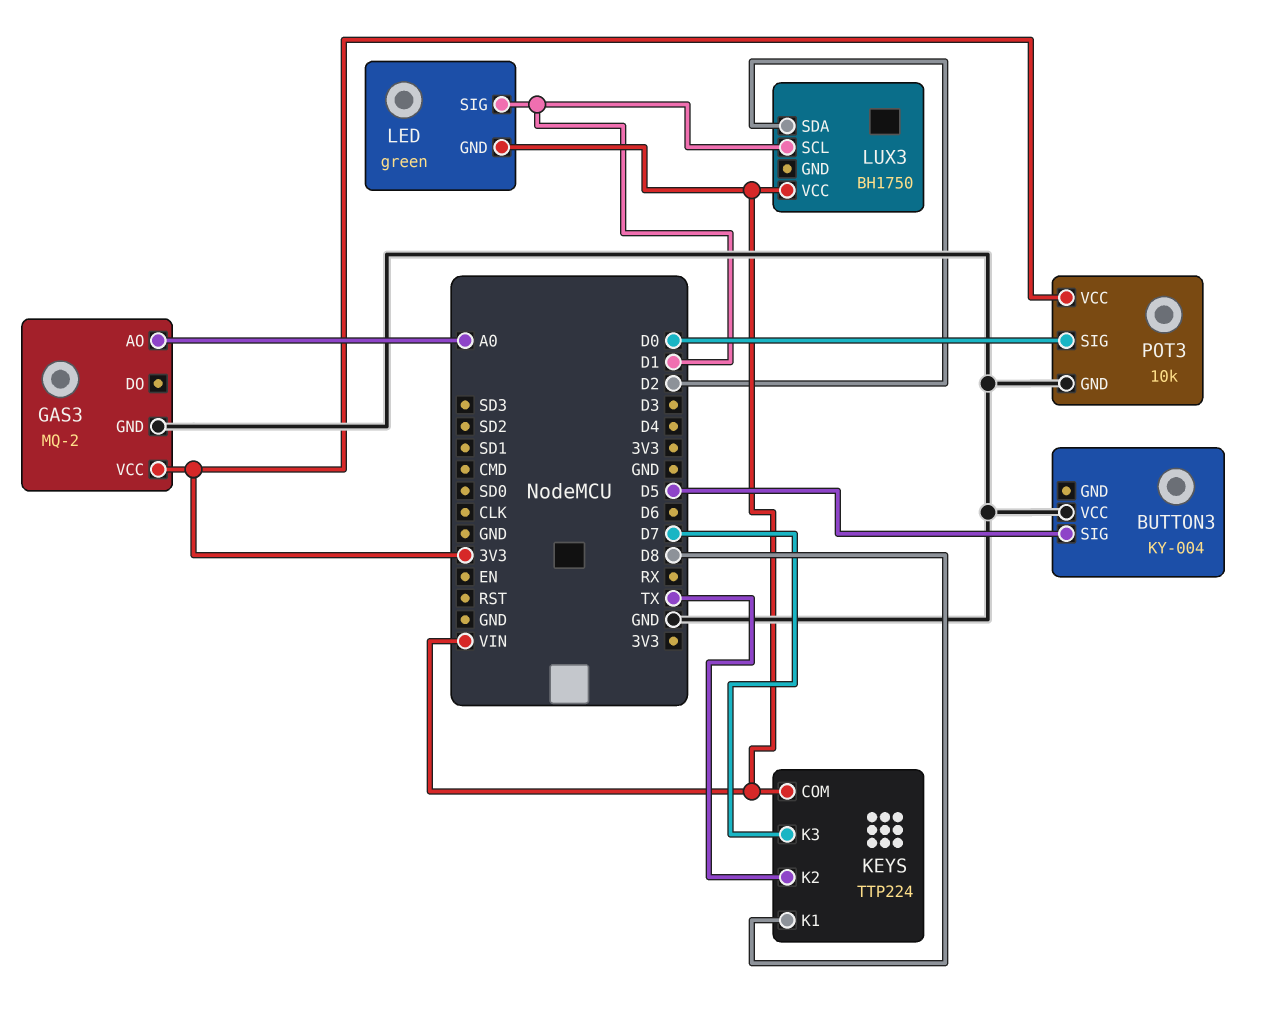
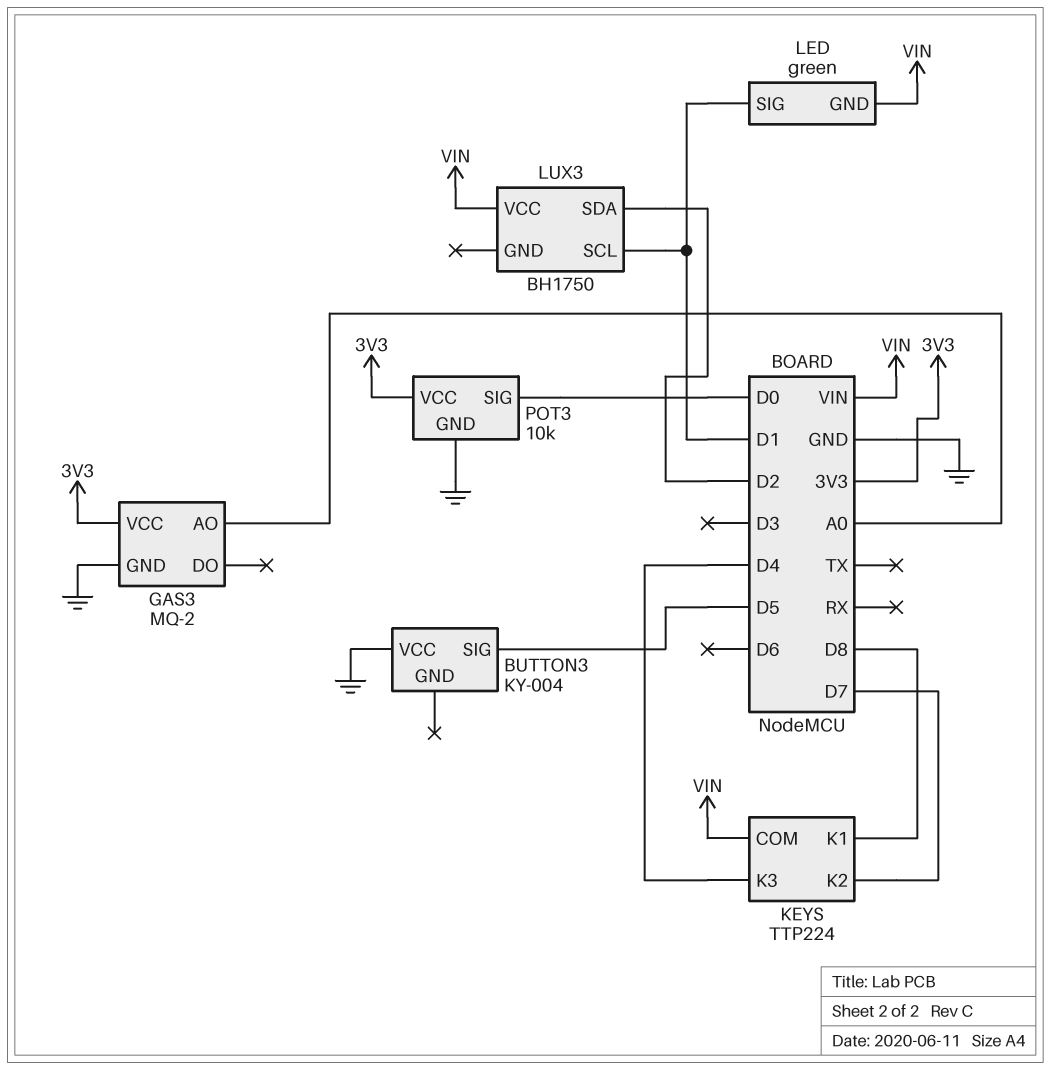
KEYS pin K2: TX -> D7
KEYS pin K3: D7 -> D4

